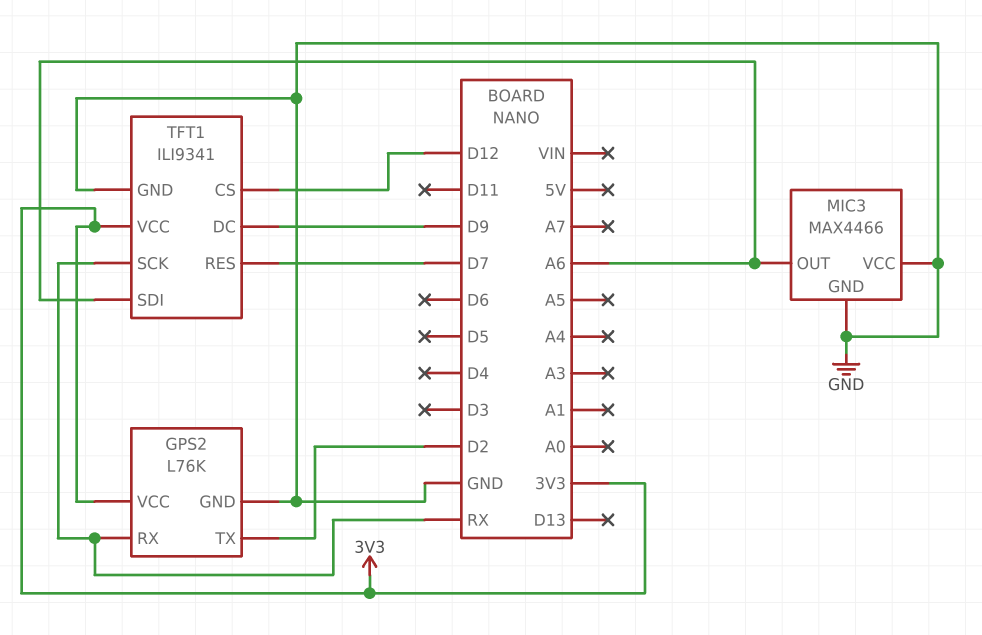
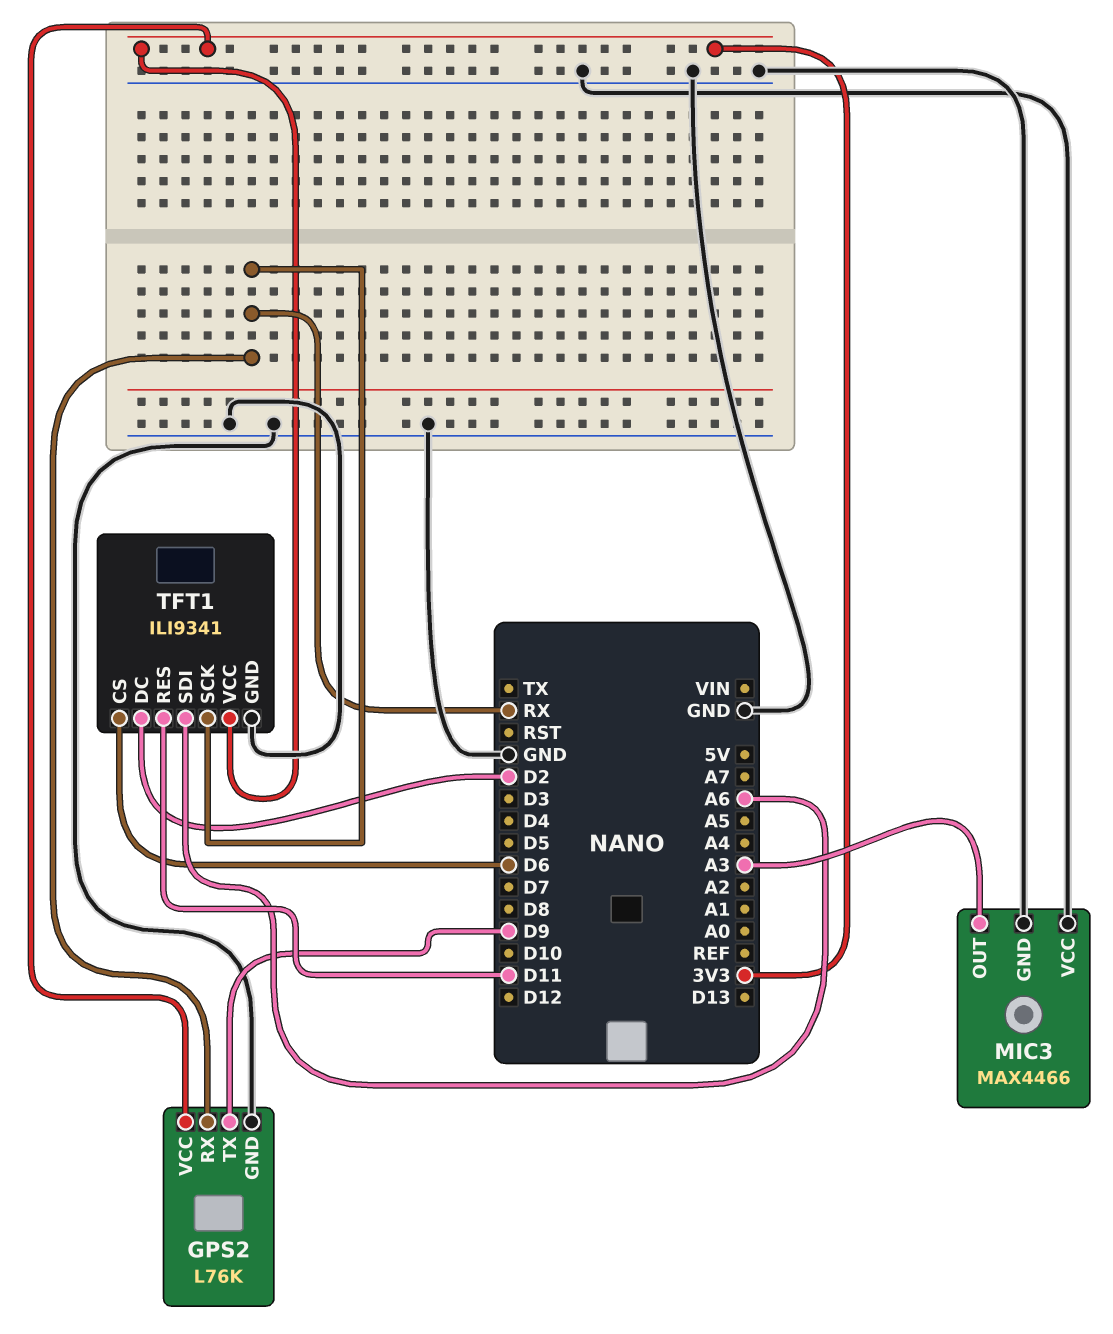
GPS2 pin TX: D2 -> D9
MIC3 pin OUT: A6 -> A3
TFT1 pin CS: D12 -> D6
TFT1 pin DC: D9 -> D2
TFT1 pin RES: D7 -> D11

